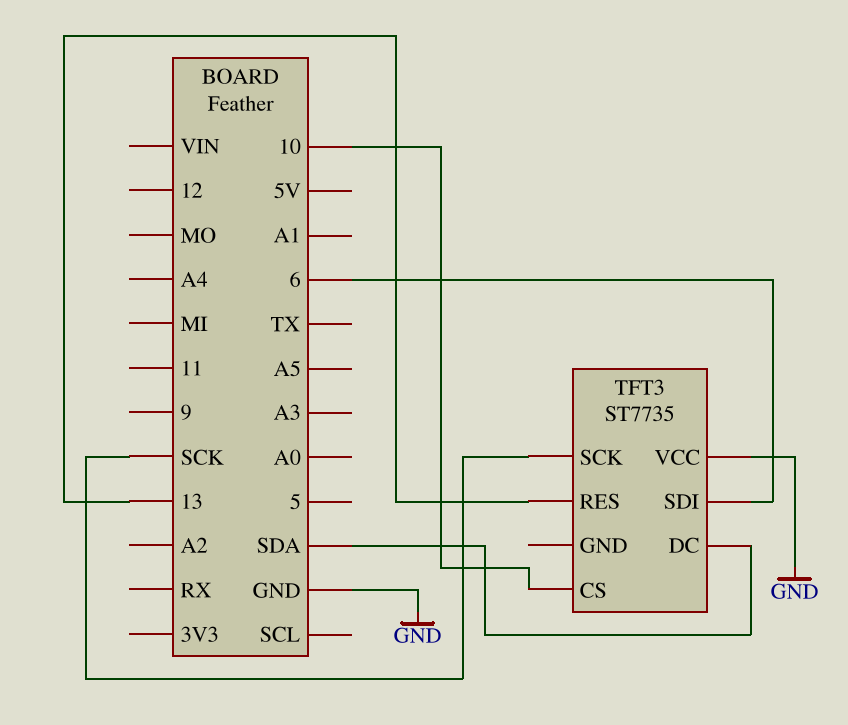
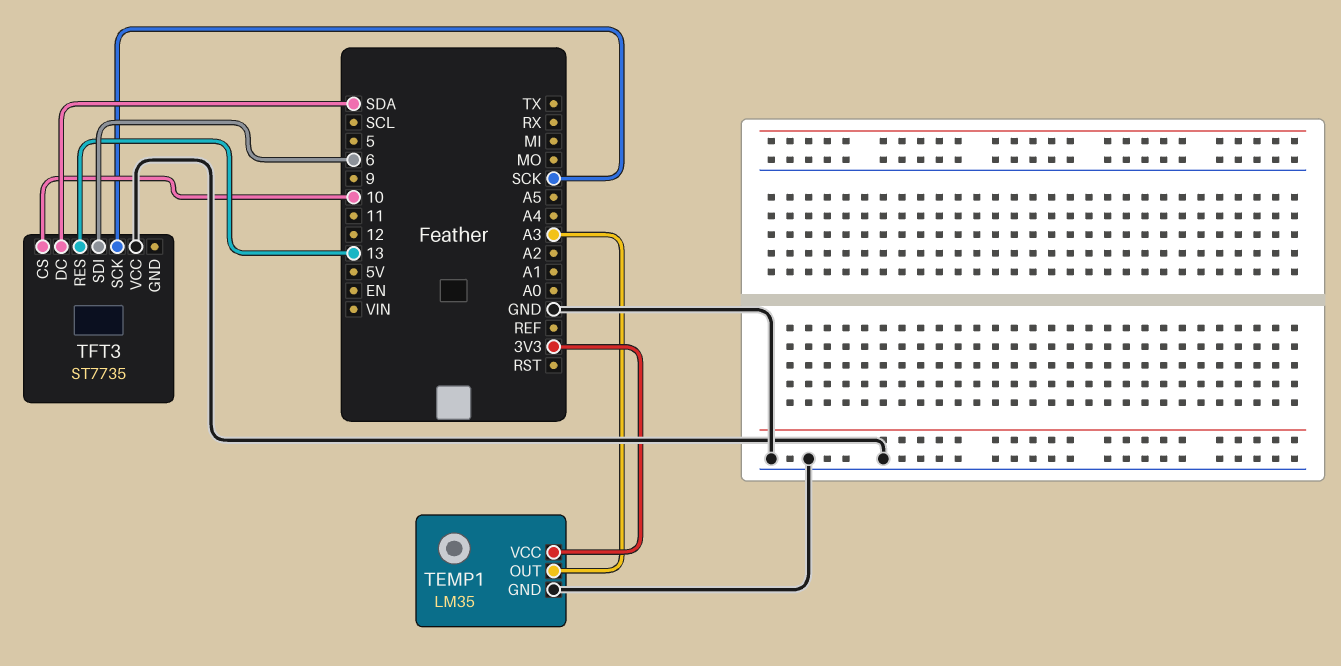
TEMP1: none -> LM35
TEMP1 pin GND: none -> GND
TEMP1 pin OUT: none -> A3
TEMP1 pin VCC: none -> 3V3

